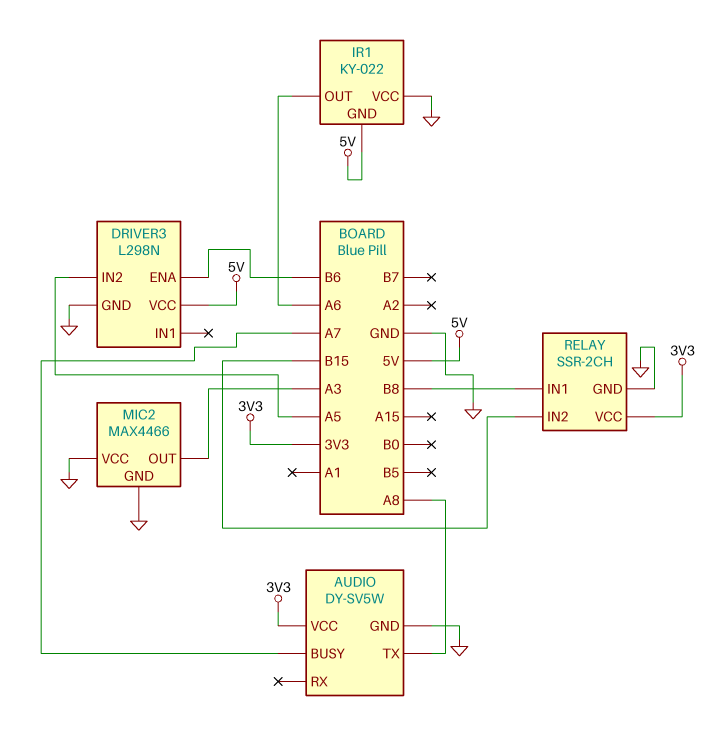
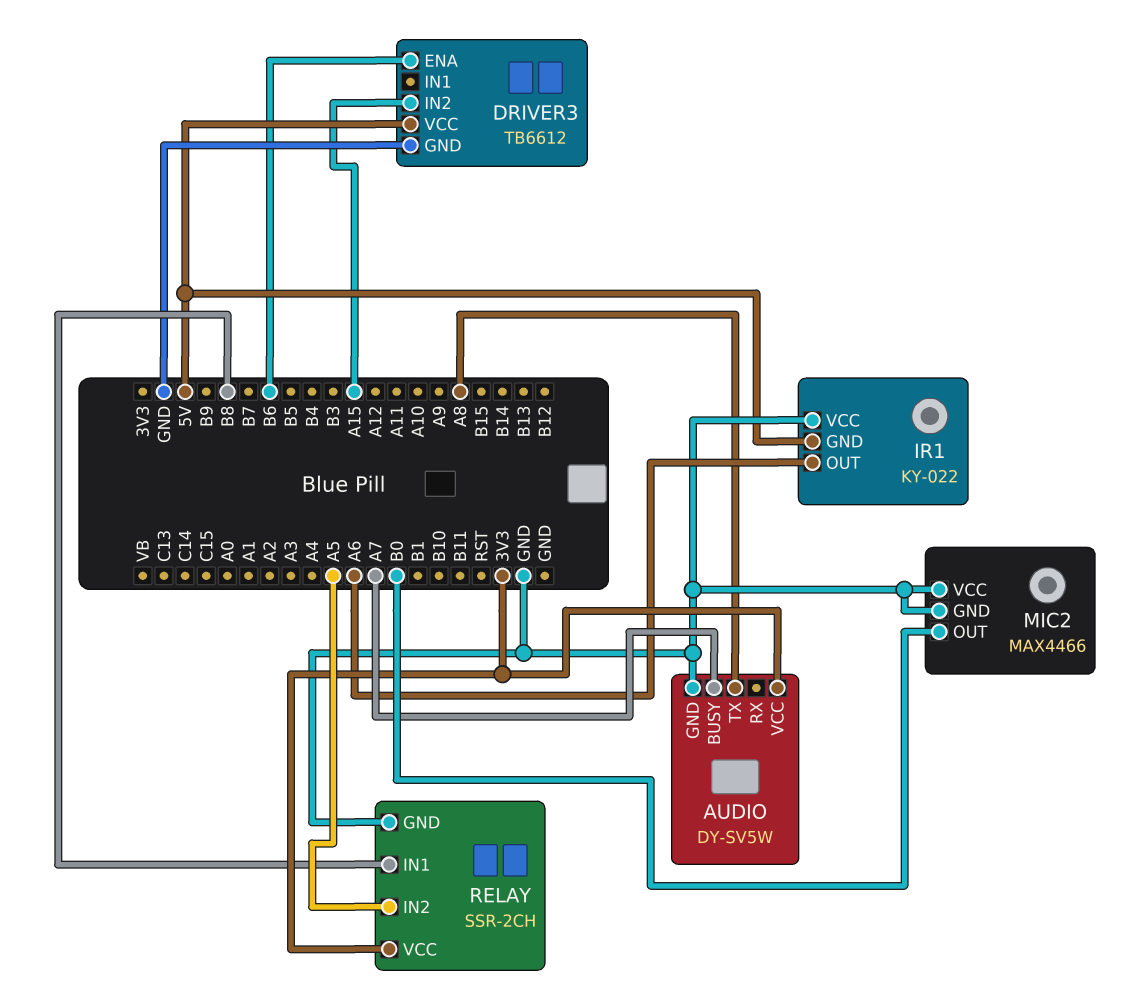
DRIVER3: L298N -> TB6612
DRIVER3 pin IN2: A5 -> A15
MIC2 pin OUT: A3 -> B0
RELAY pin IN2: B15 -> A5

